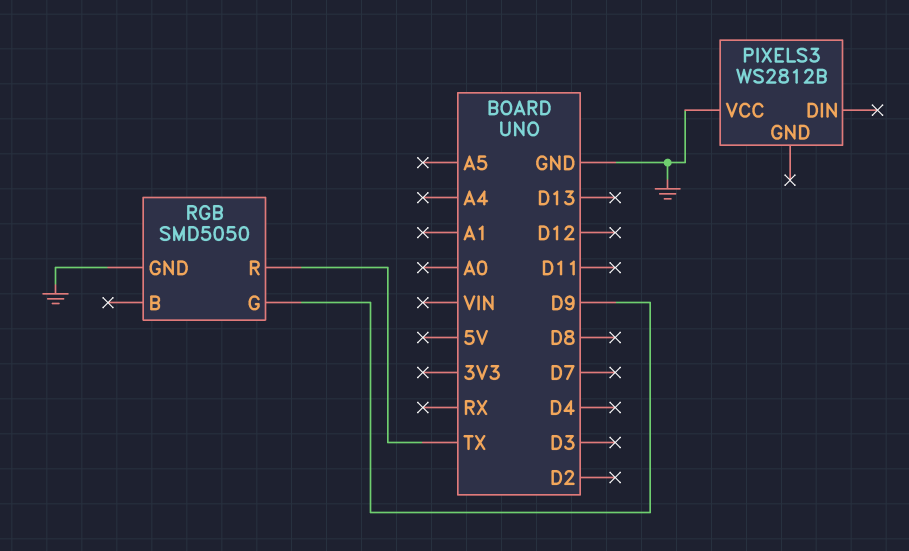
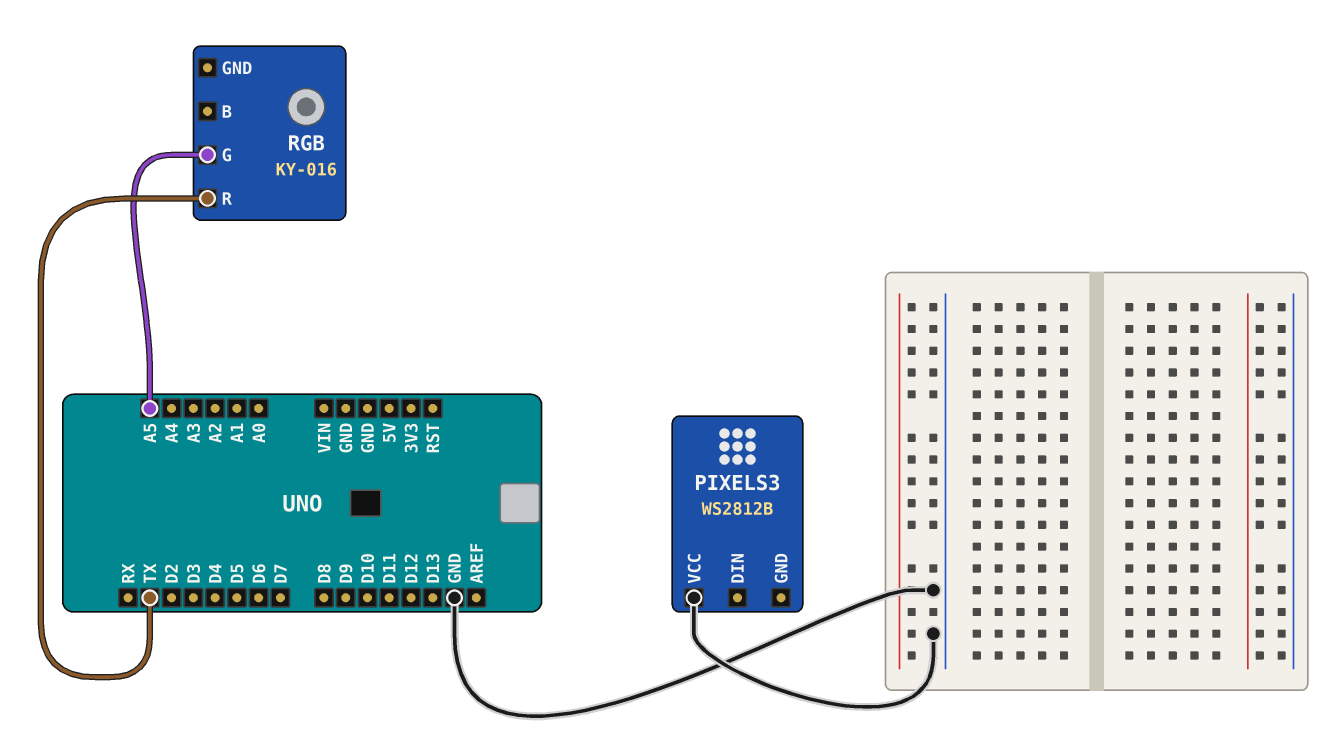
RGB: SMD5050 -> KY-016
RGB pin G: D9 -> A5
RGB pin GND: GND -> none

